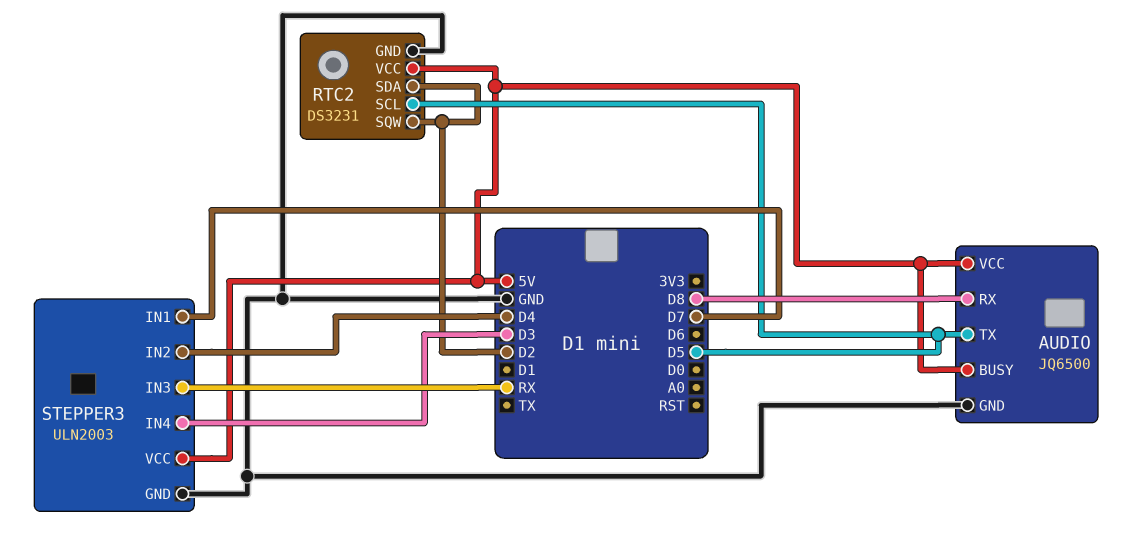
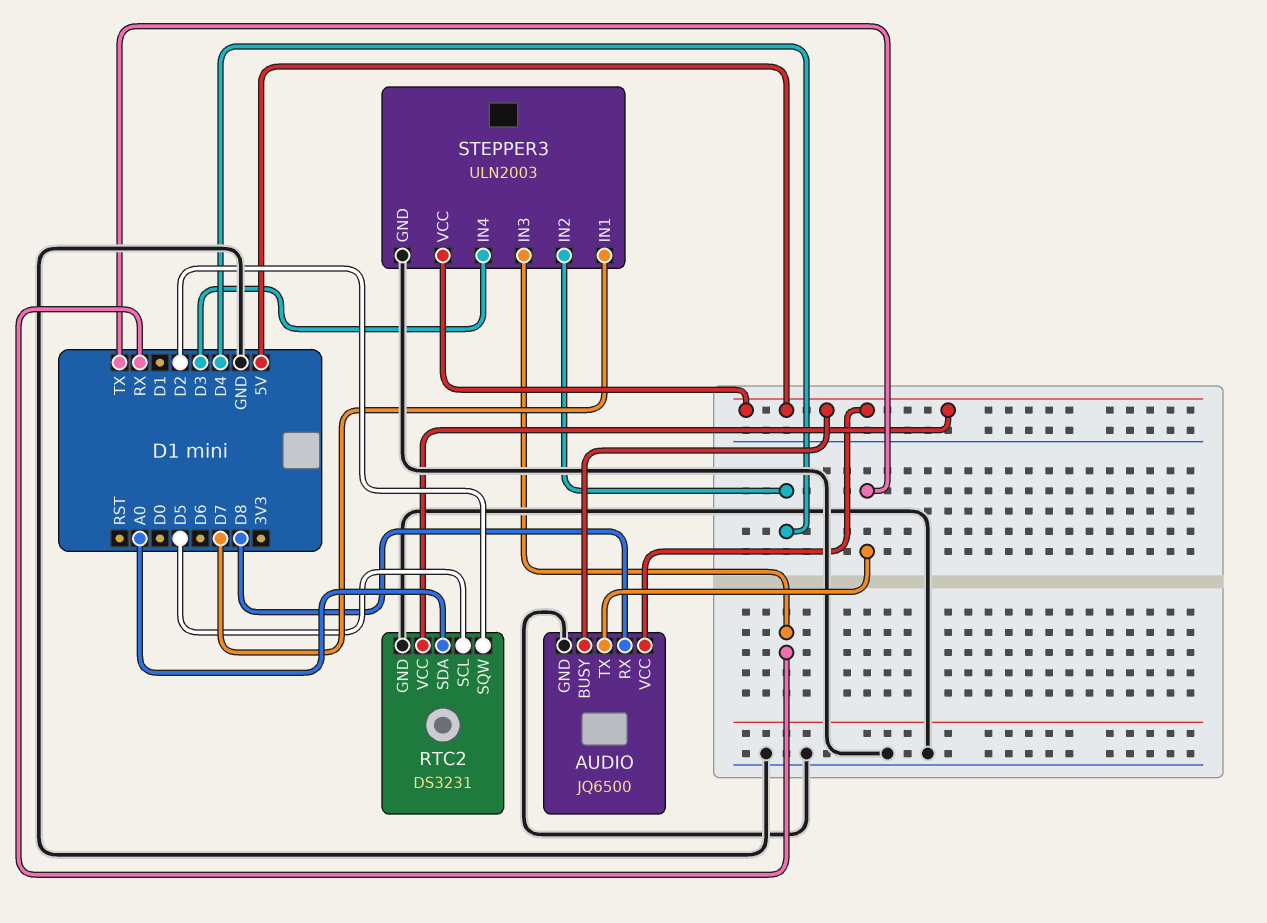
AUDIO pin TX: D5 -> TX
RTC2 pin SDA: D2 -> A0

